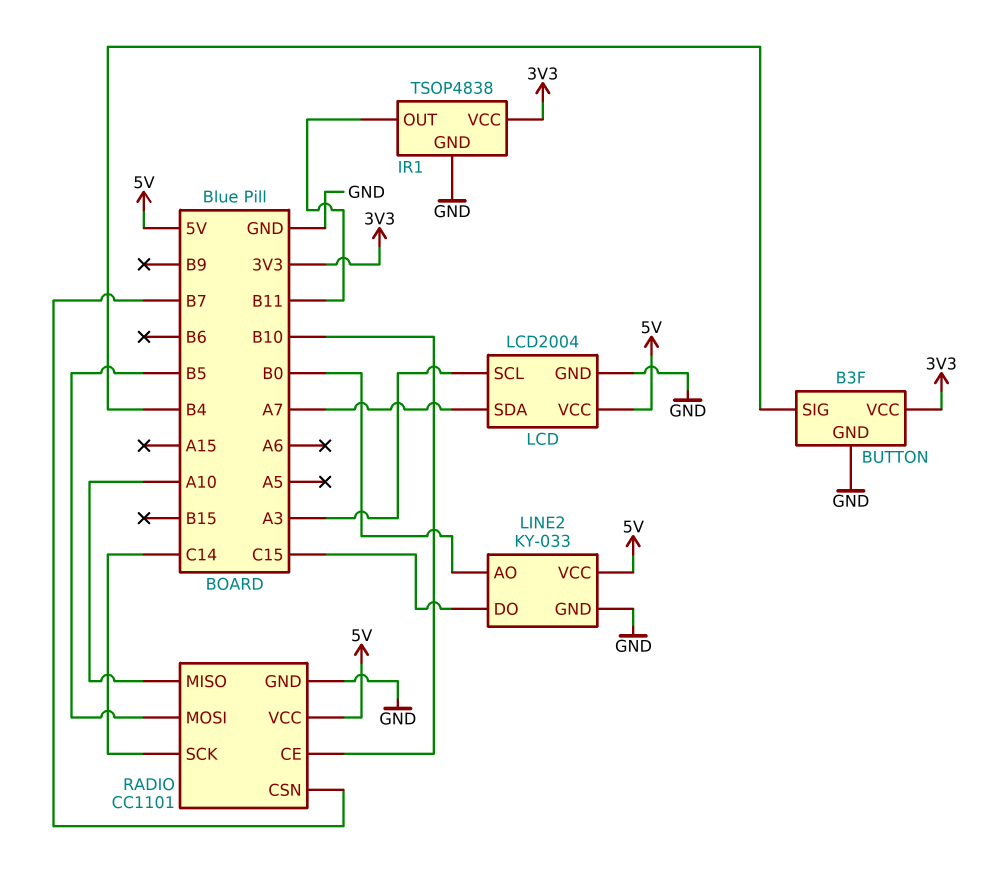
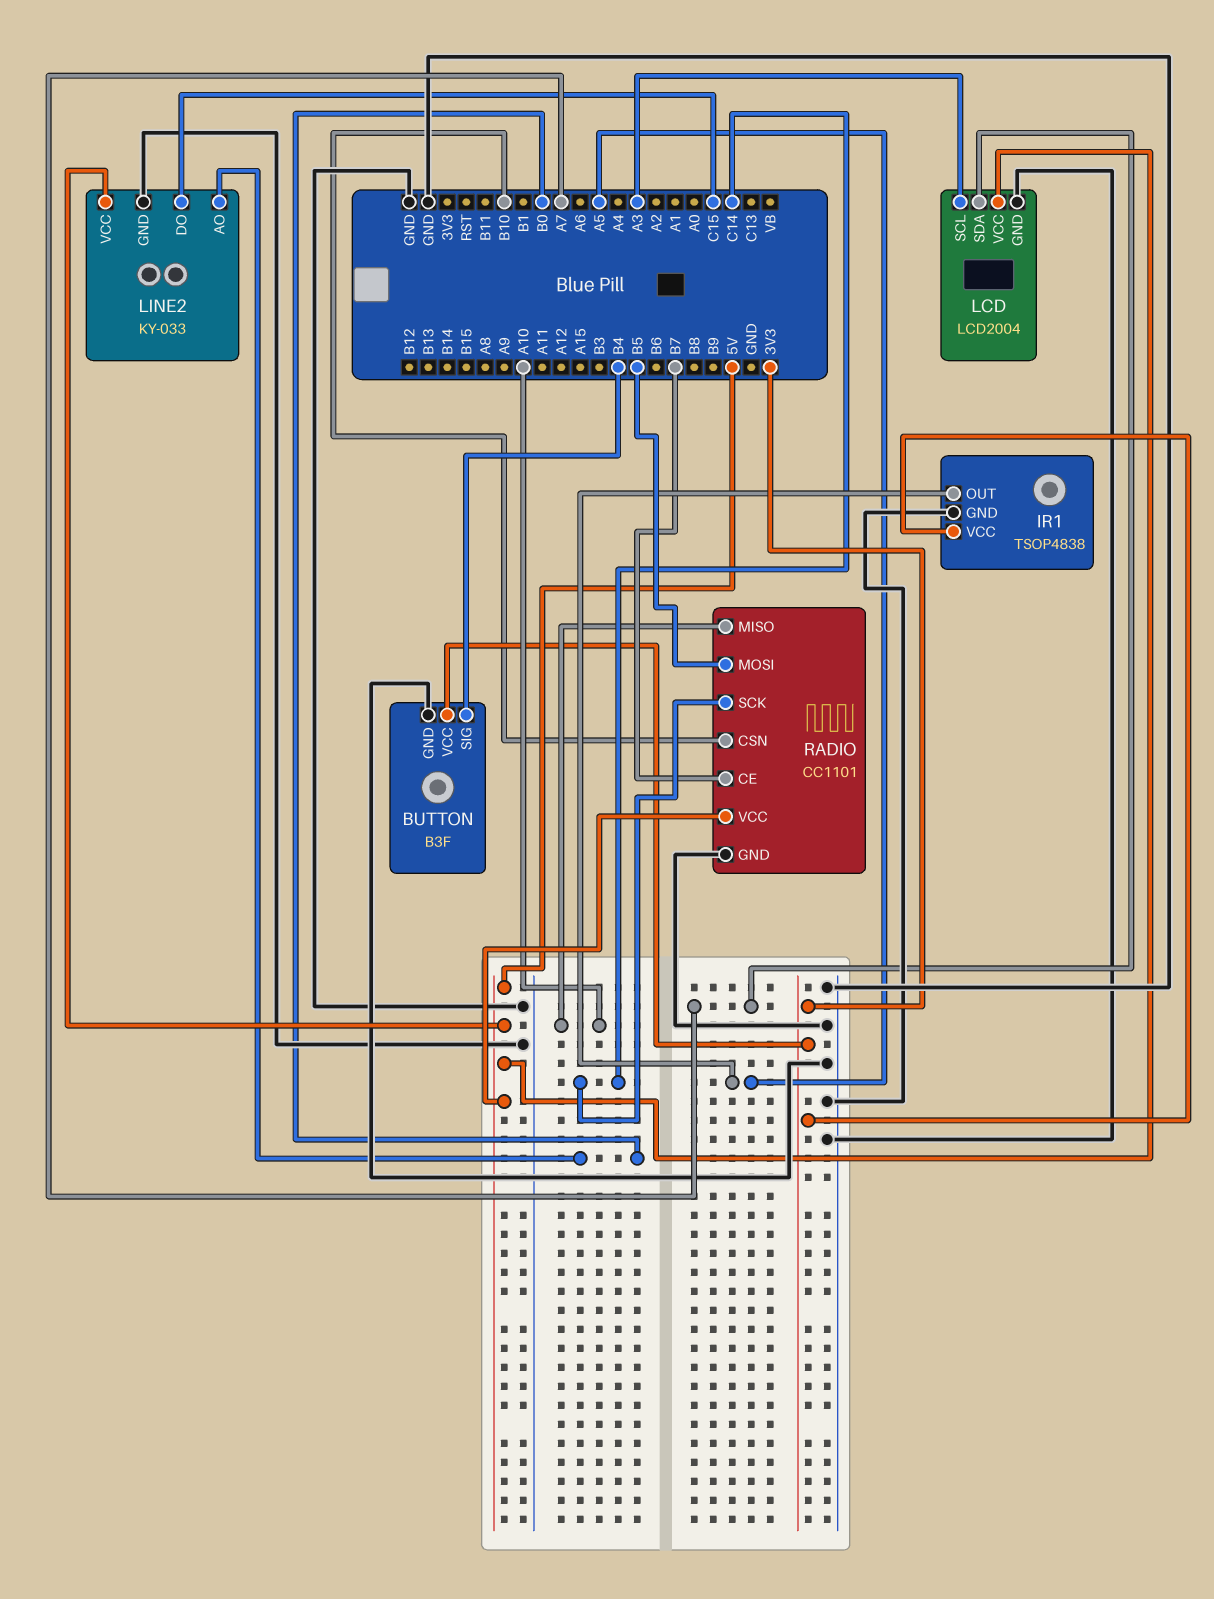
IR1 pin OUT: B11 -> A5
RADIO pin CE: B10 -> B7
RADIO pin CSN: B7 -> B10

